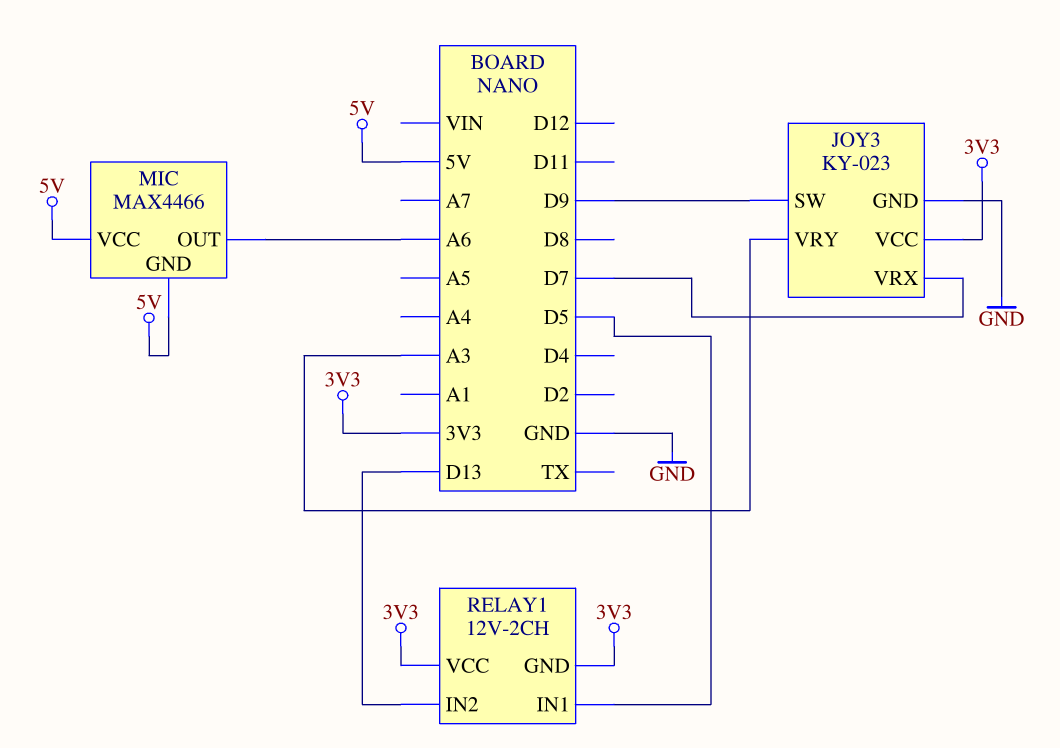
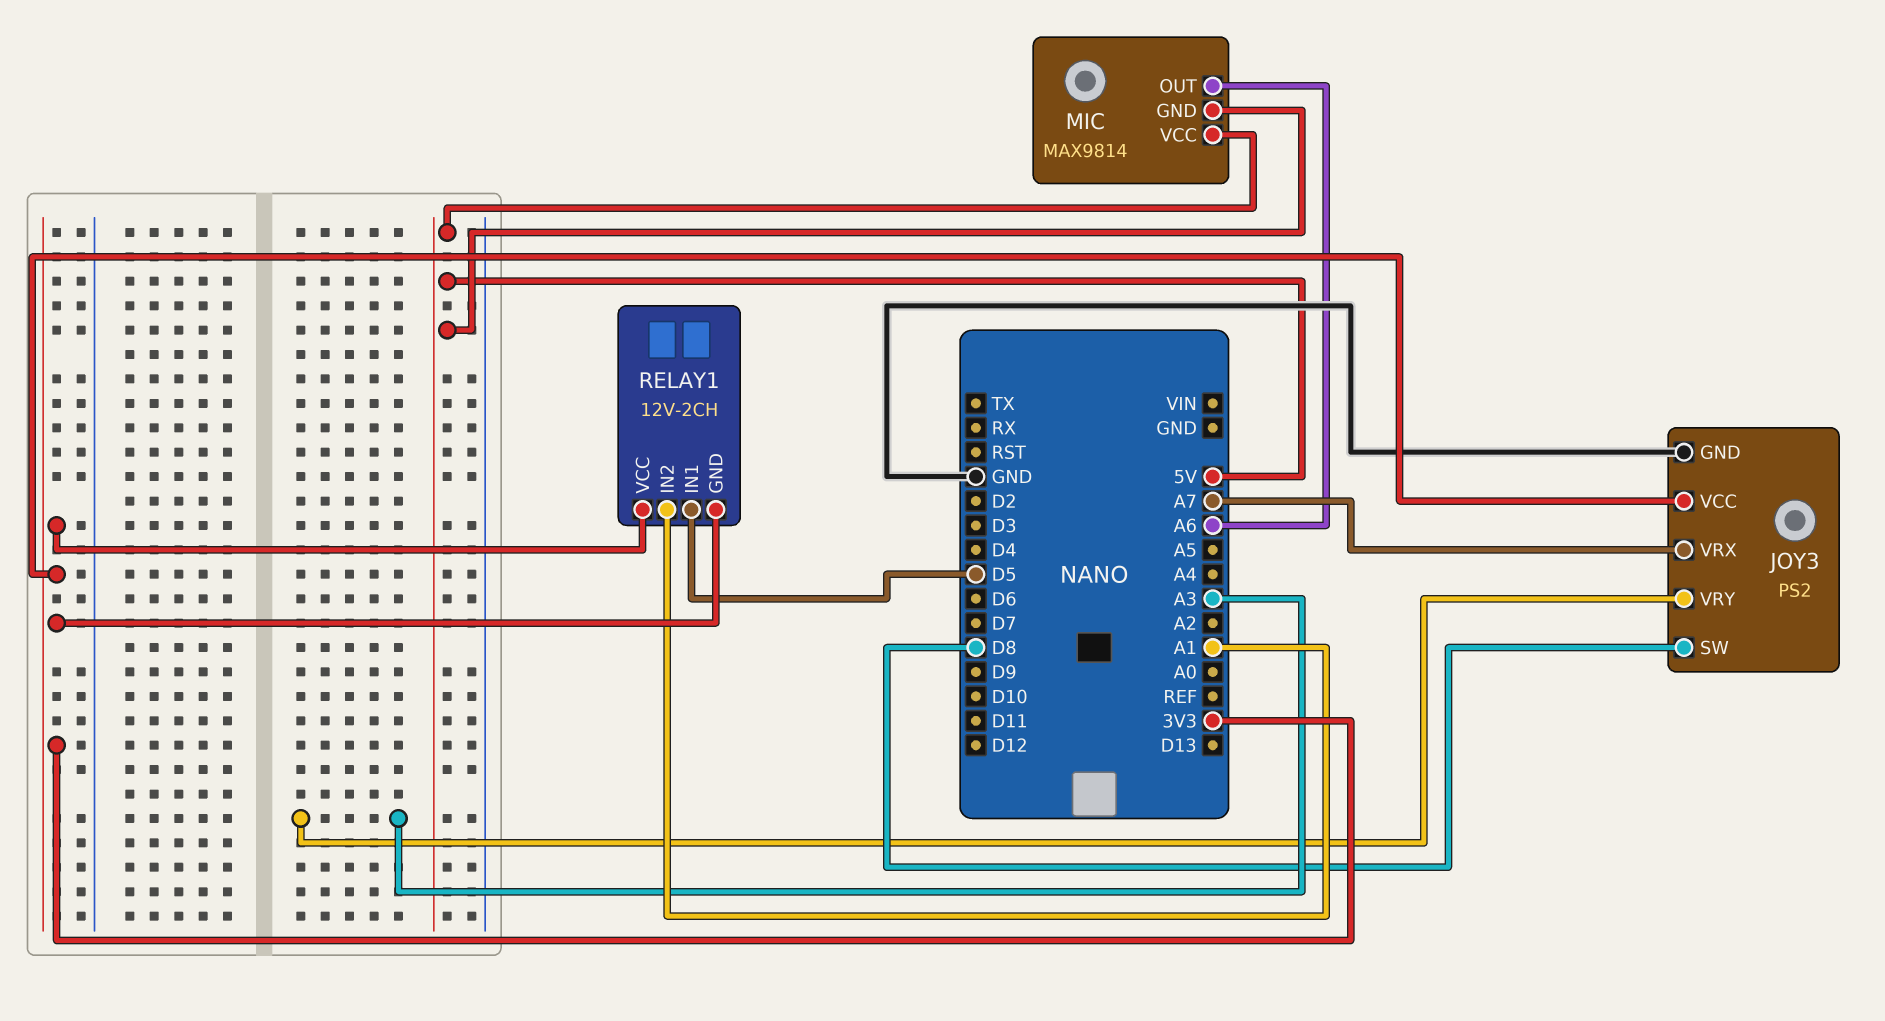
JOY3: KY-023 -> PS2
JOY3 pin SW: D9 -> D8
JOY3 pin VRX: D7 -> A7
MIC: MAX4466 -> MAX9814
RELAY1 pin IN2: D13 -> A1

